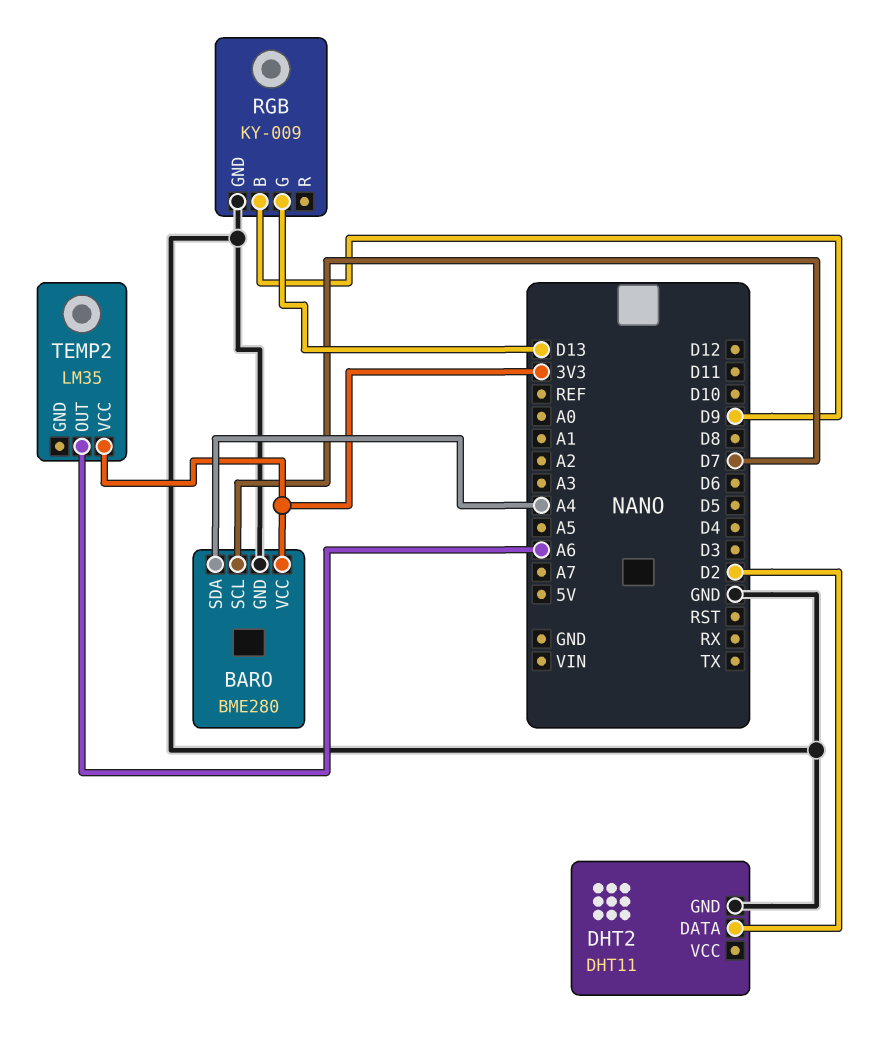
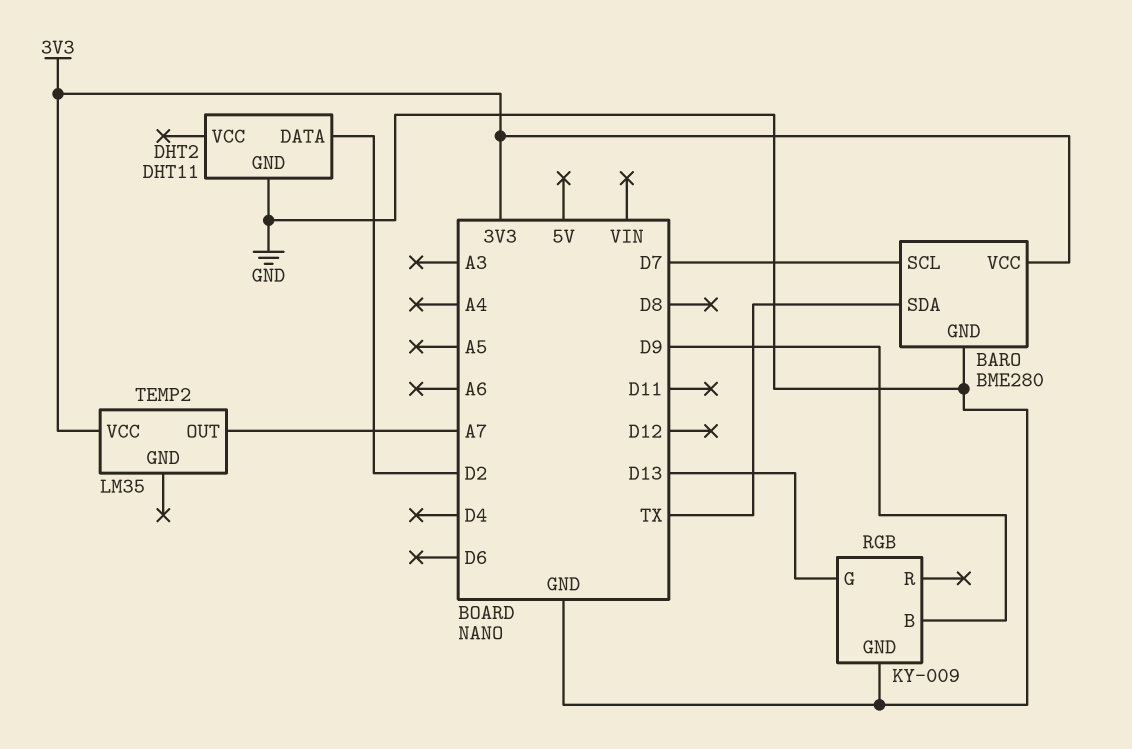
BARO pin SDA: A4 -> TX
TEMP2 pin OUT: A6 -> A7

